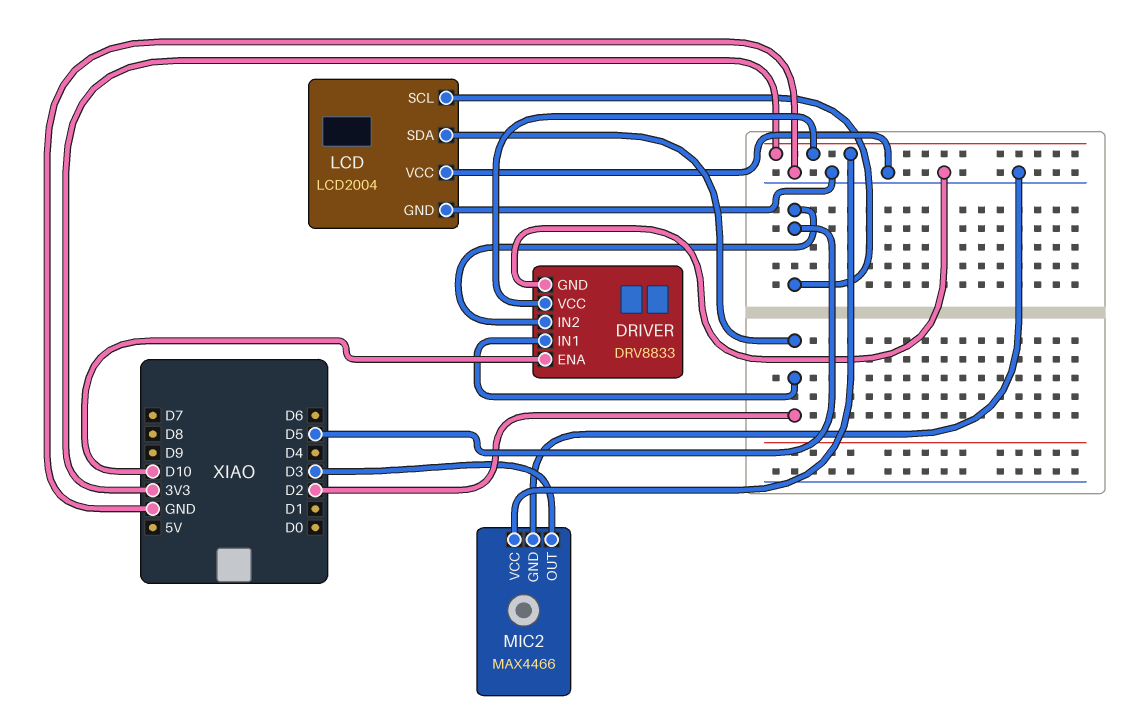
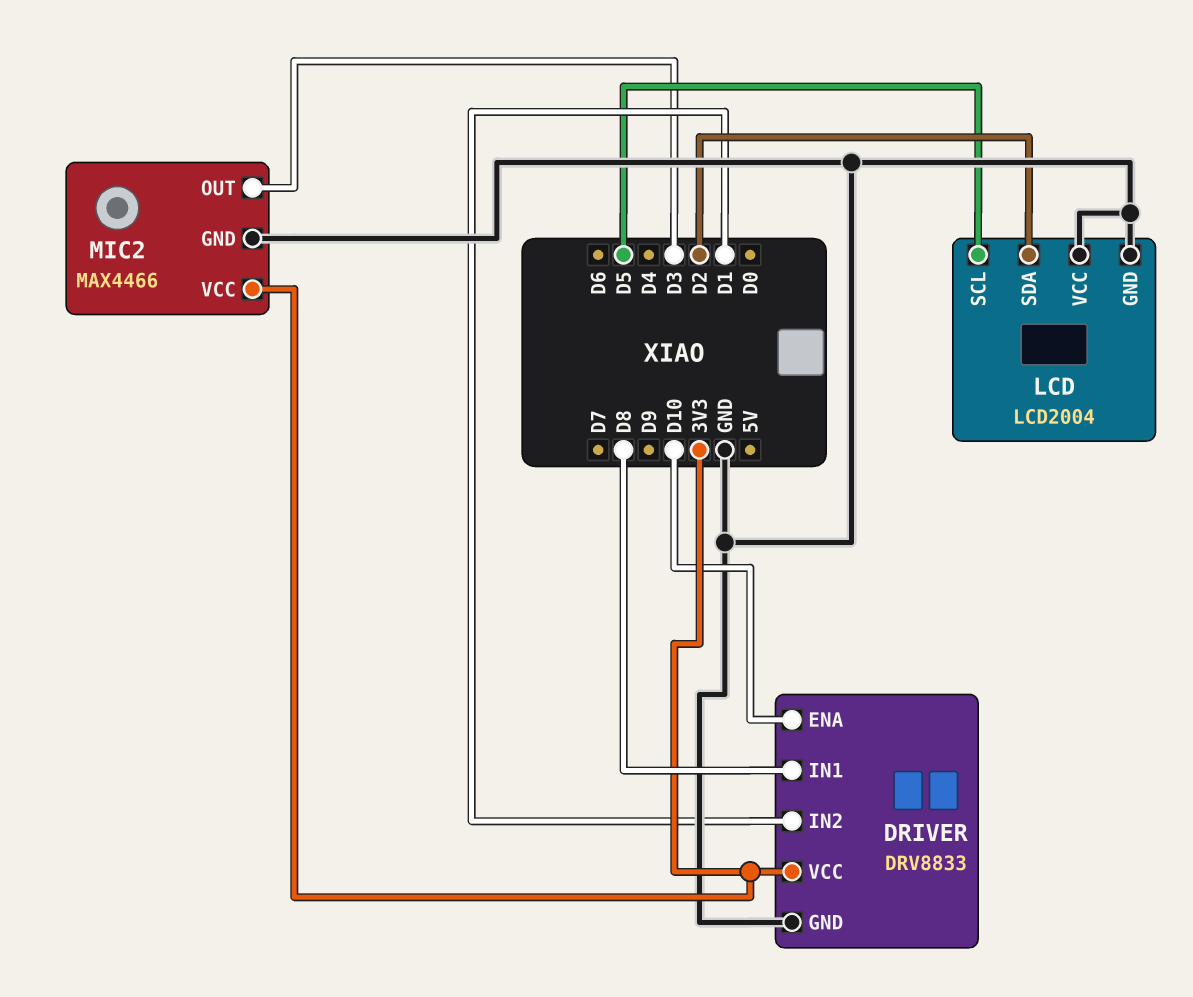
DRIVER pin IN1: D2 -> D8
DRIVER pin IN2: D5 -> D1

